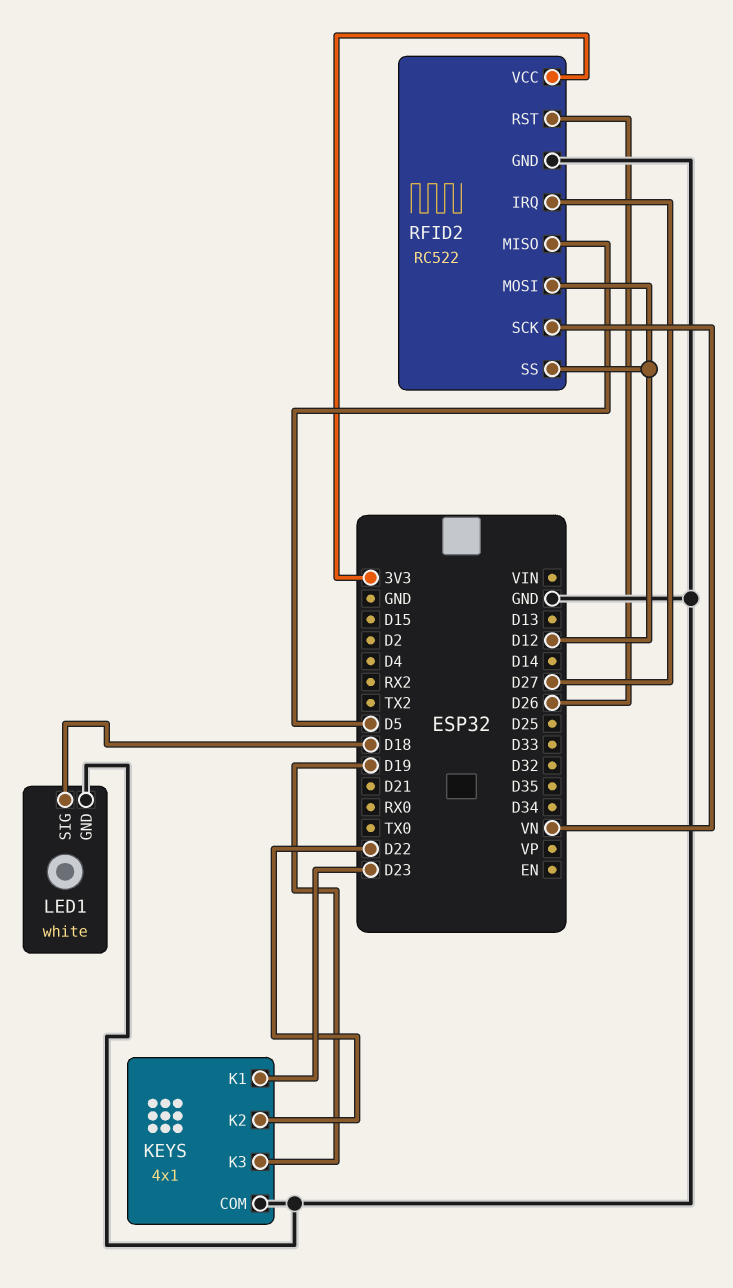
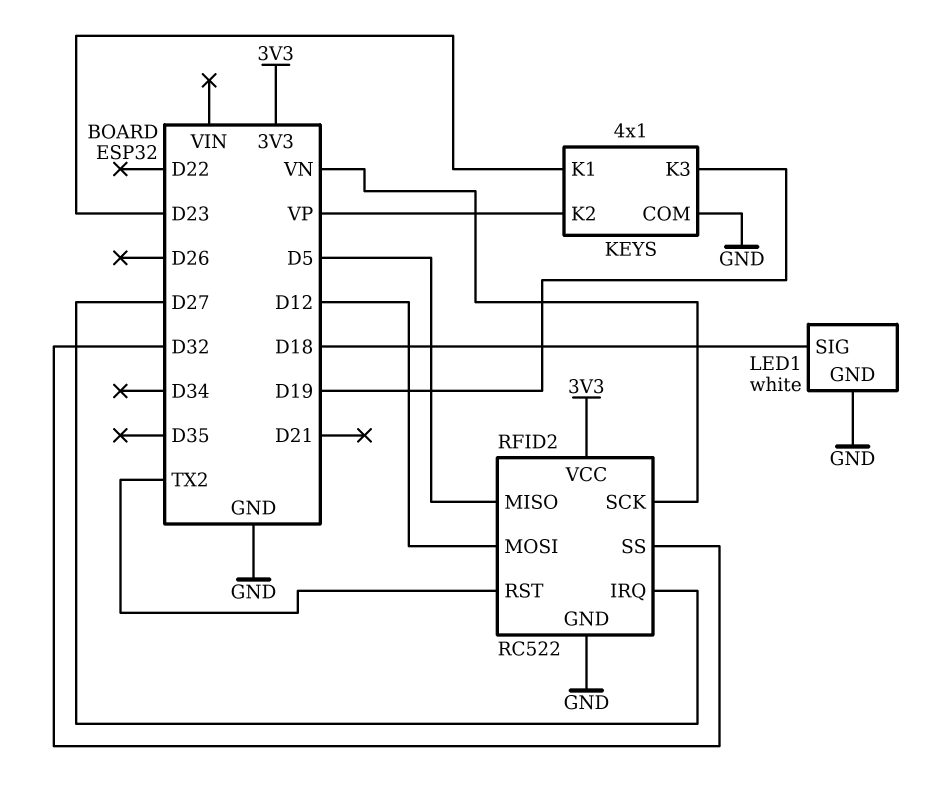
KEYS pin K2: D22 -> VP
RFID2 pin RST: D26 -> TX2
RFID2 pin SS: D12 -> D32

